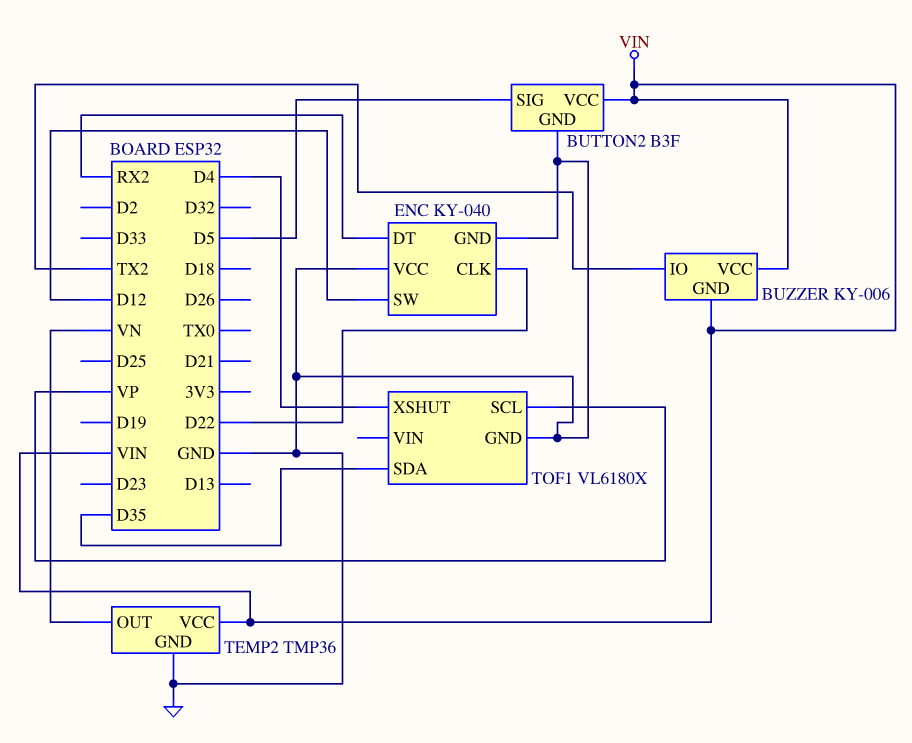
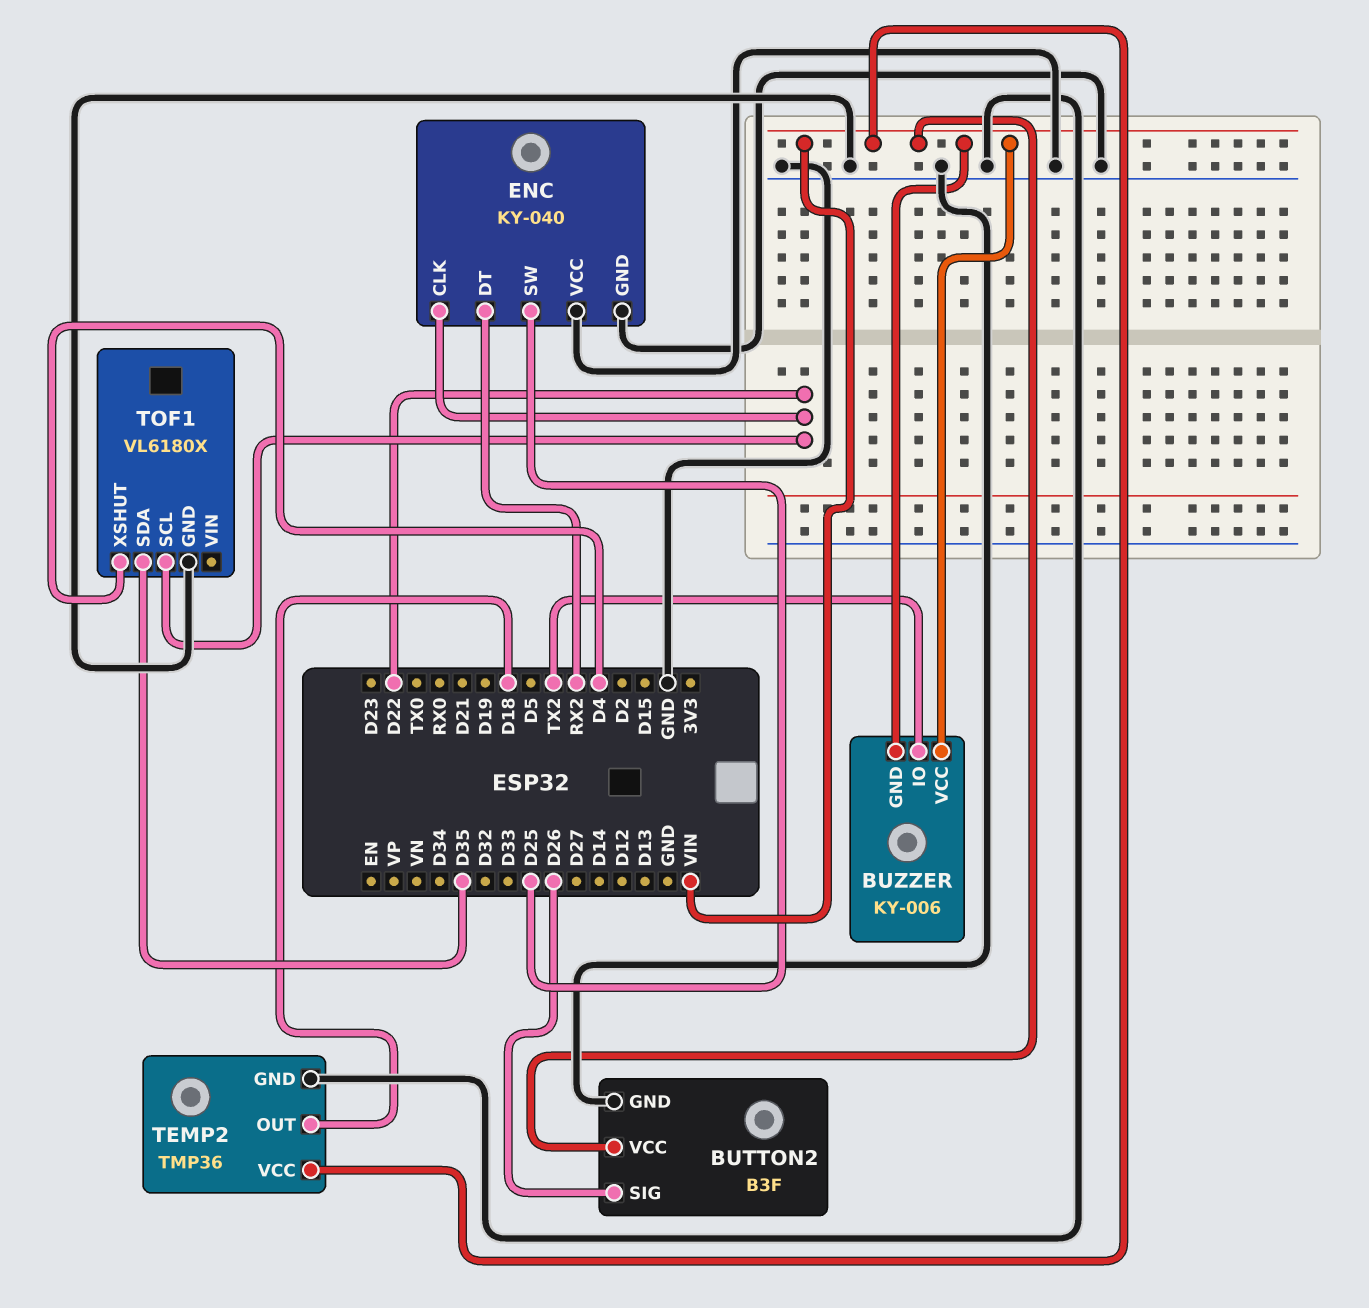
BUTTON2 pin SIG: D5 -> D26
ENC pin SW: D12 -> D25
TEMP2 pin OUT: VN -> D18
TOF1 pin SCL: VP -> D22

